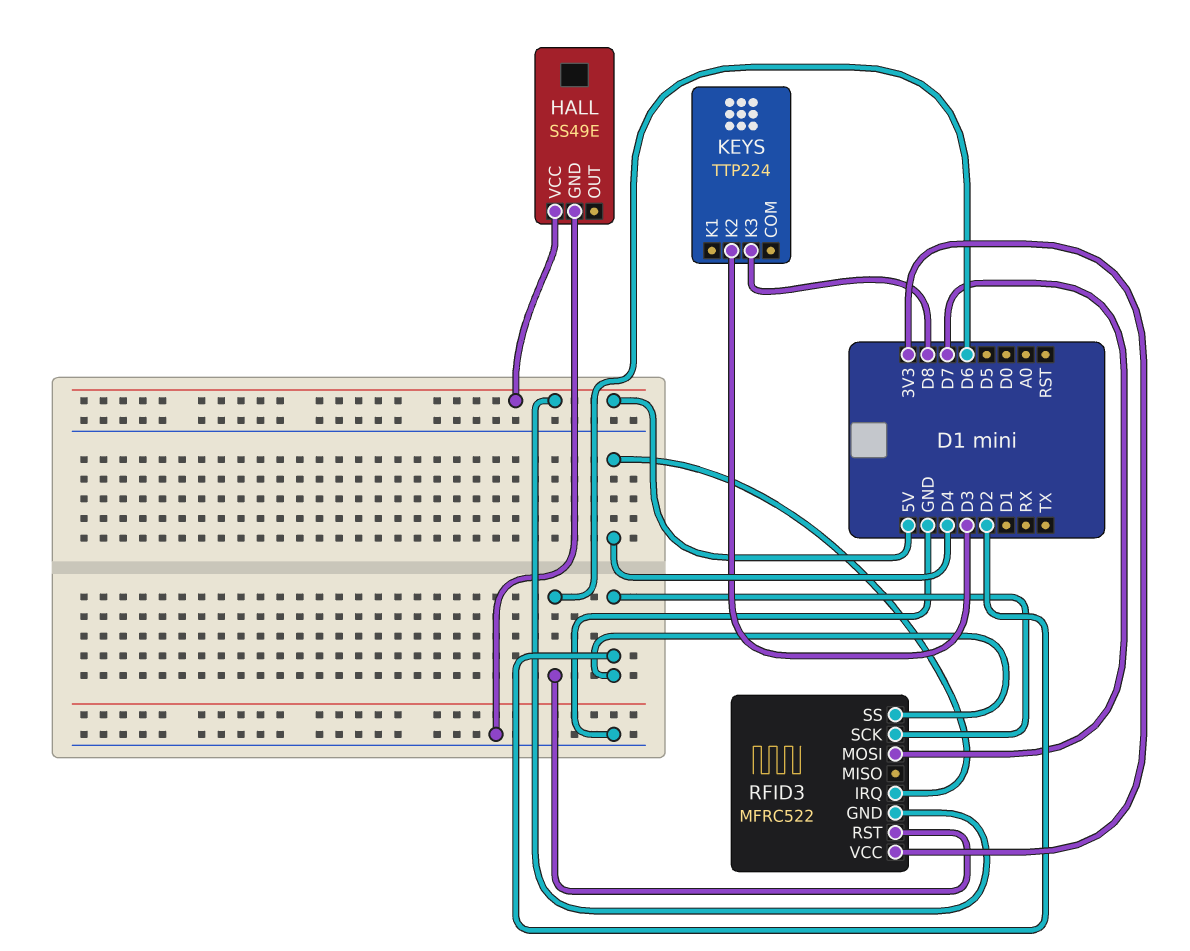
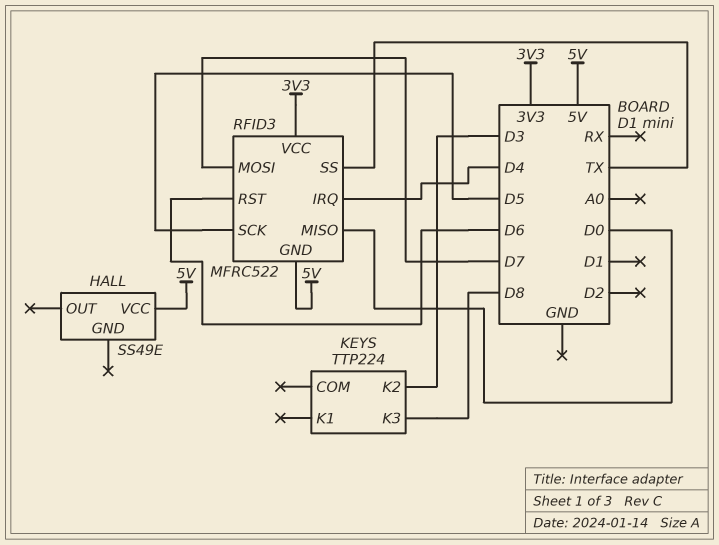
HALL pin GND: GND -> none
RFID3 pin MISO: none -> D0
RFID3 pin SCK: D2 -> D5
RFID3 pin SS: D2 -> TX

